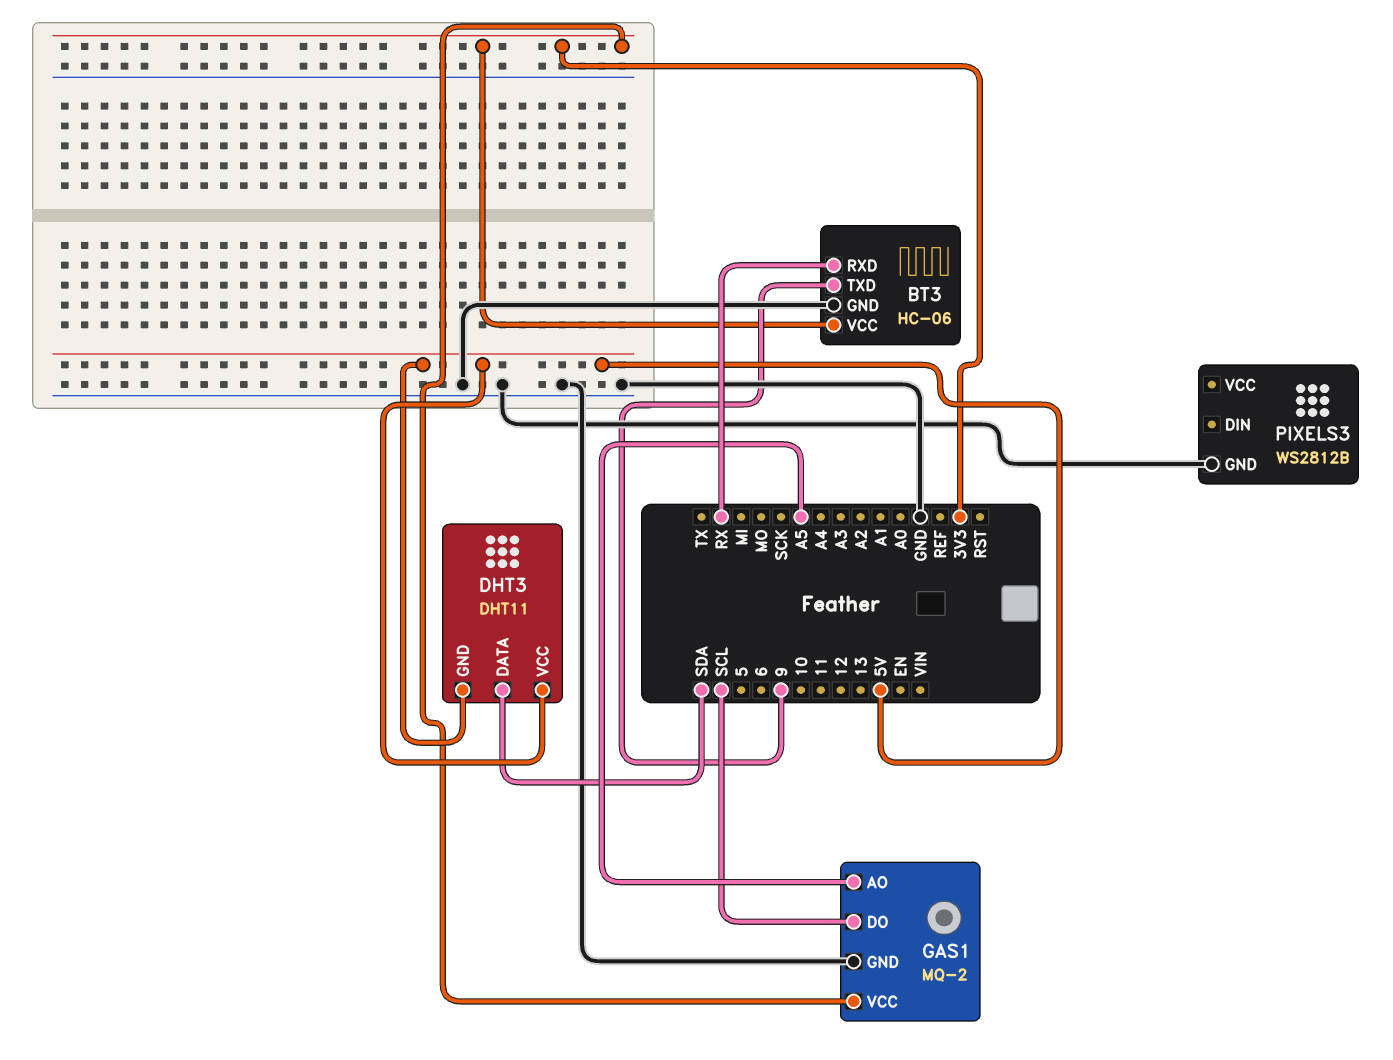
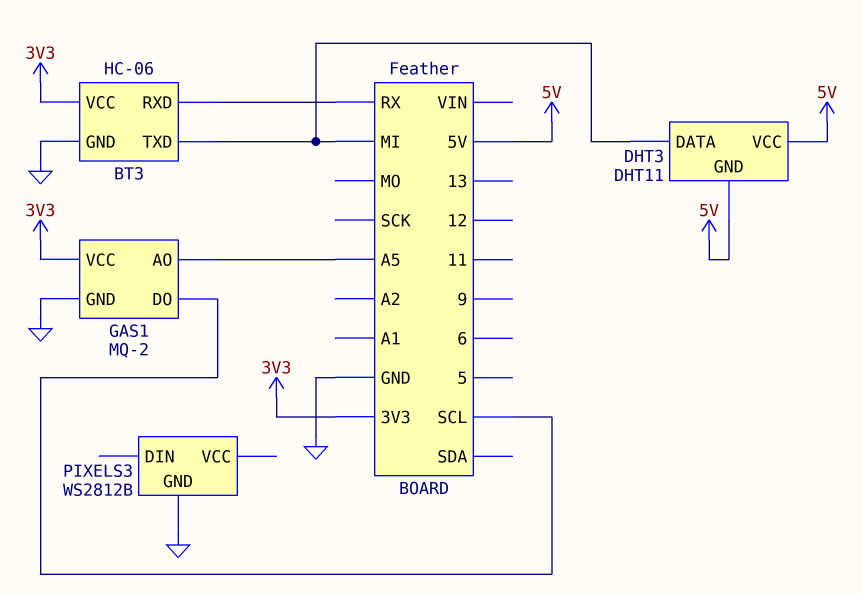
BT3 pin TXD: 9 -> MI
DHT3 pin DATA: SDA -> MI

